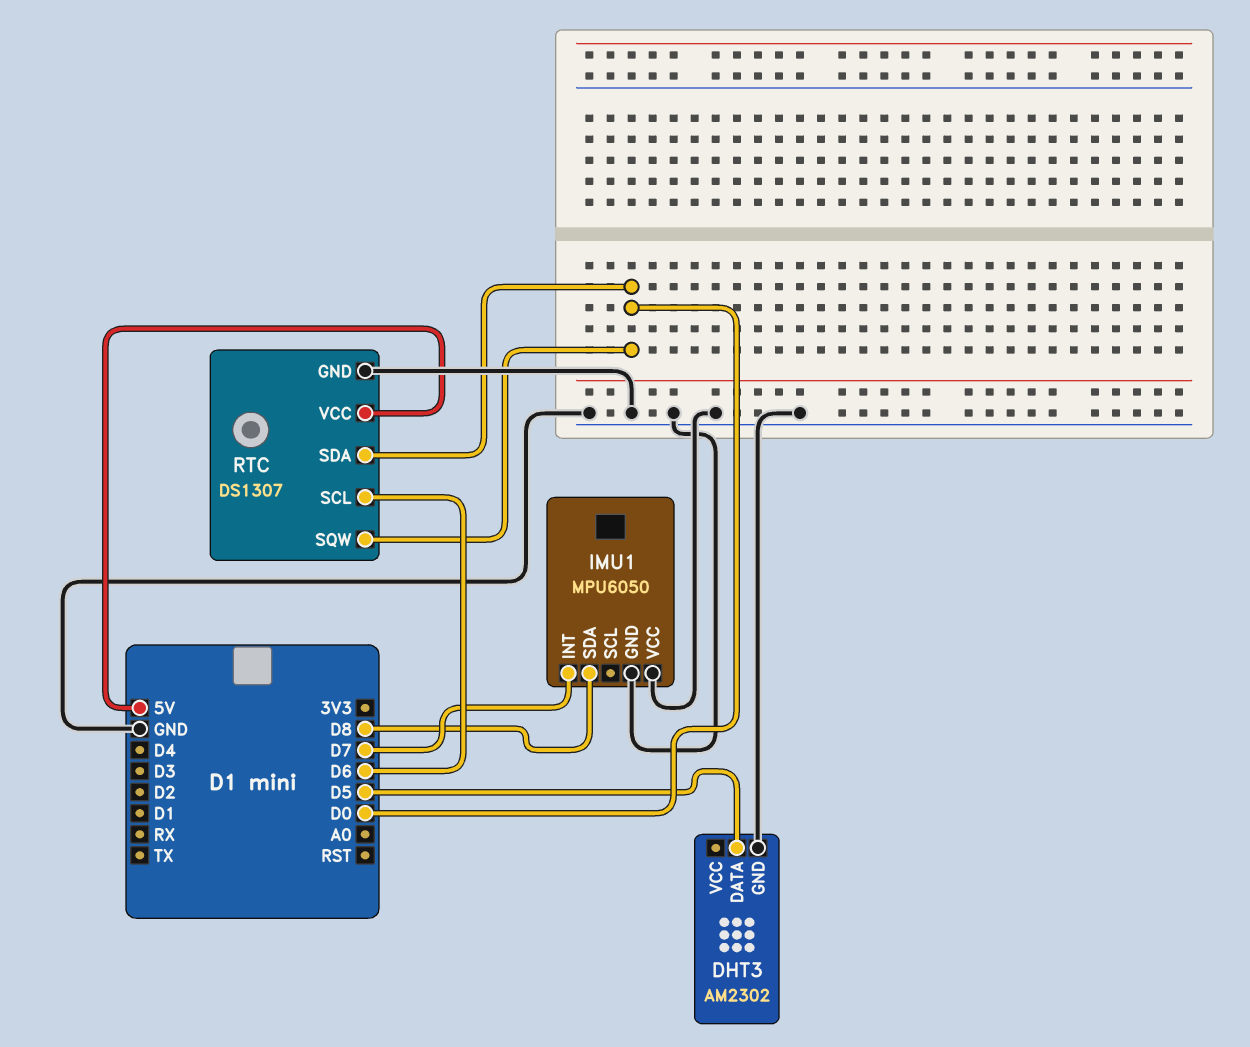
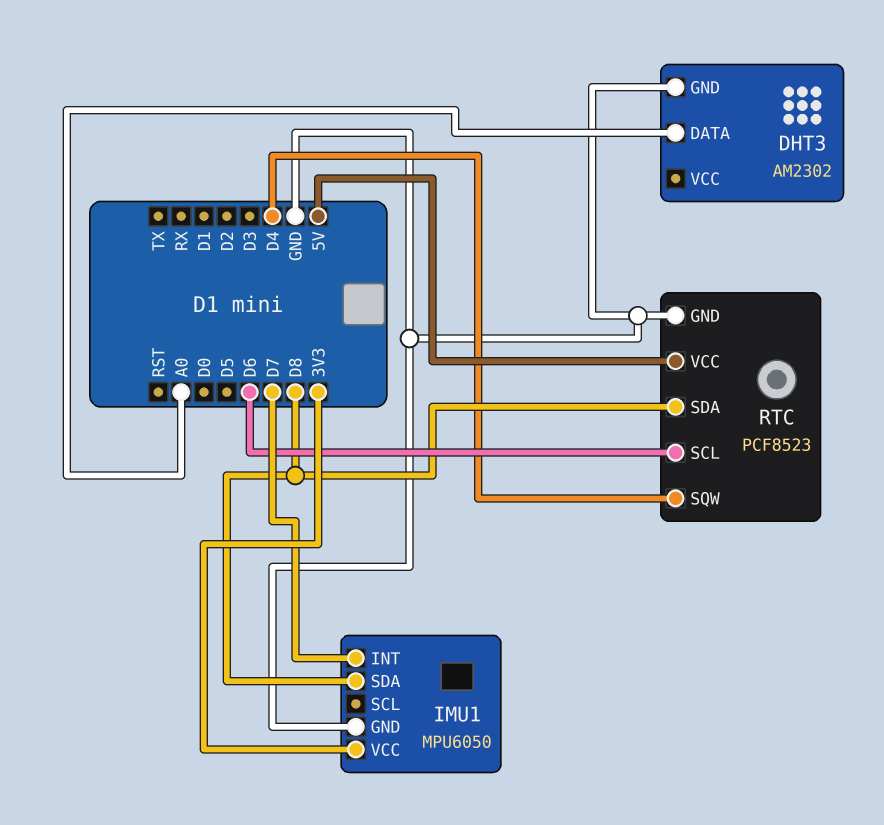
DHT3 pin DATA: D5 -> A0
IMU1 pin VCC: GND -> 3V3
RTC: DS1307 -> PCF8523
RTC pin SDA: D0 -> D8
RTC pin SQW: D0 -> D4

